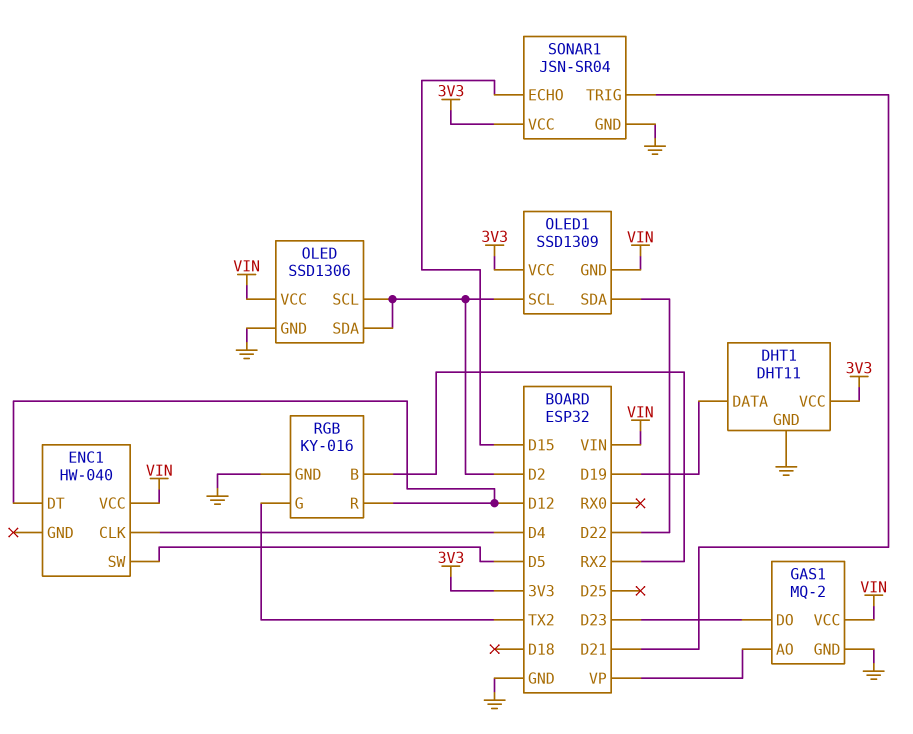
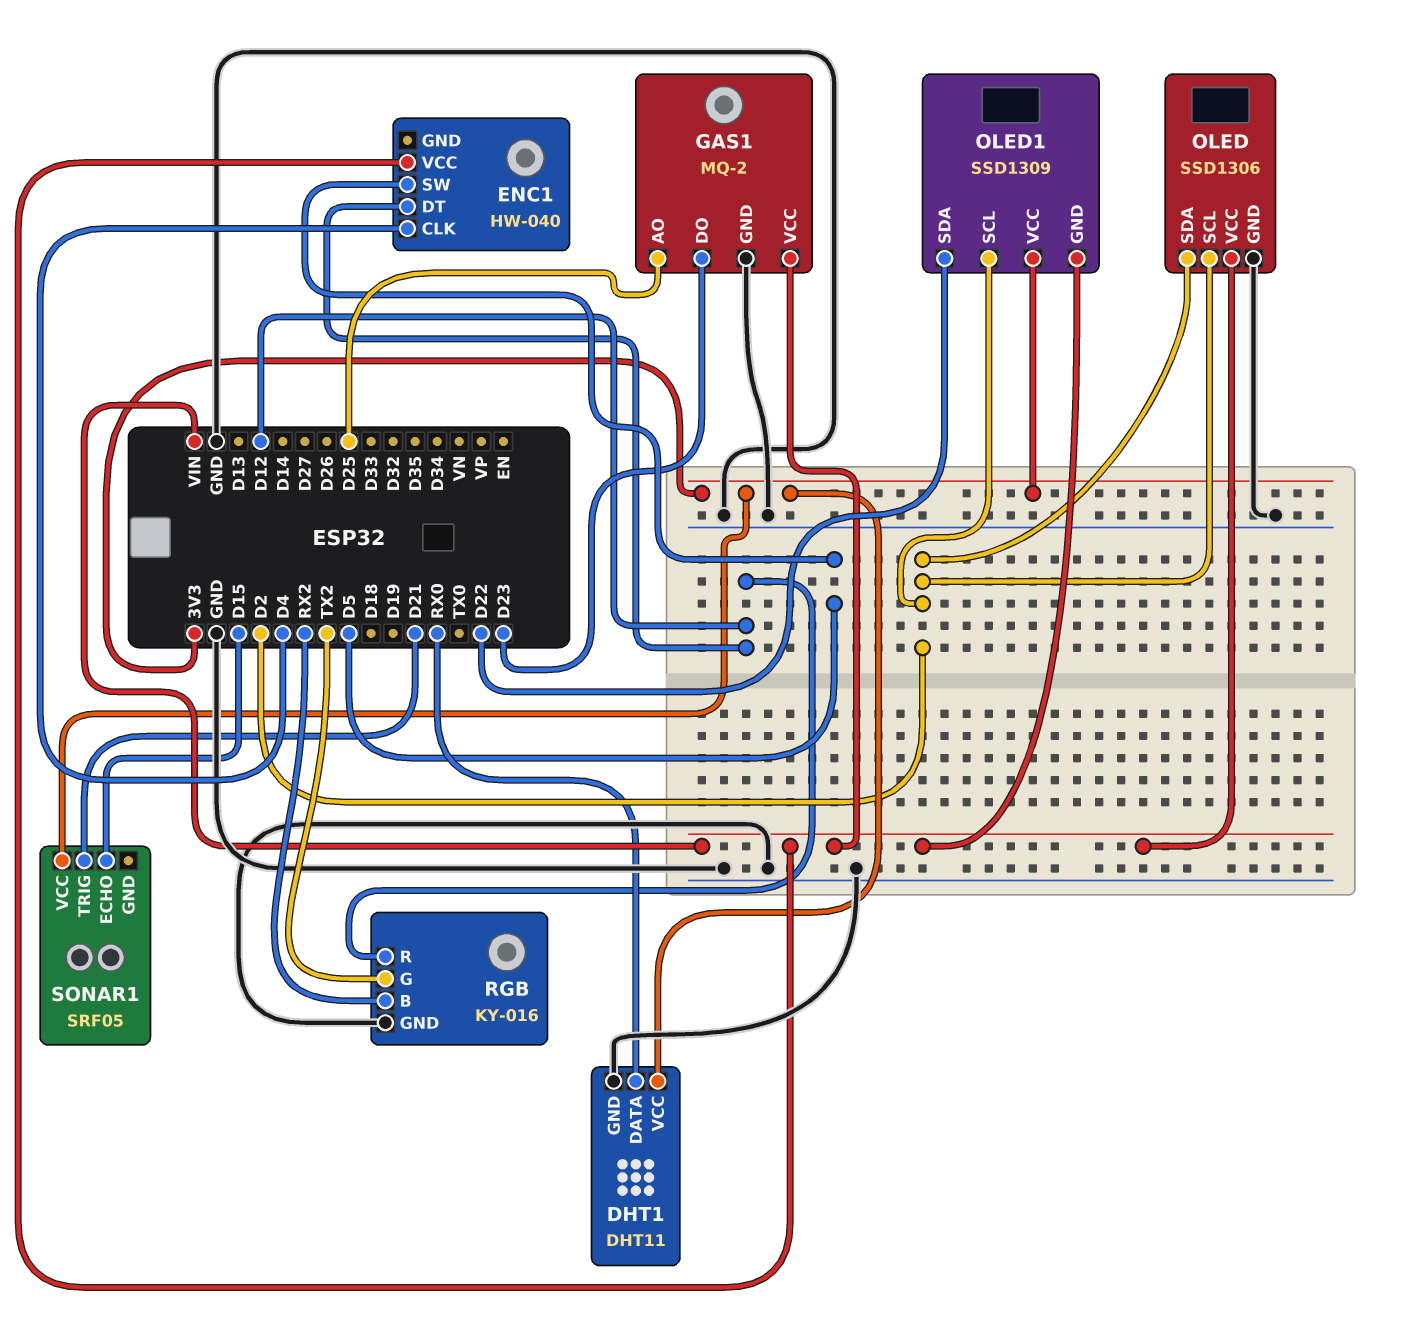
DHT1 pin DATA: D19 -> RX0
GAS1 pin AO: VP -> D25
SONAR1: JSN-SR04 -> SRF05
SONAR1 pin GND: GND -> none

